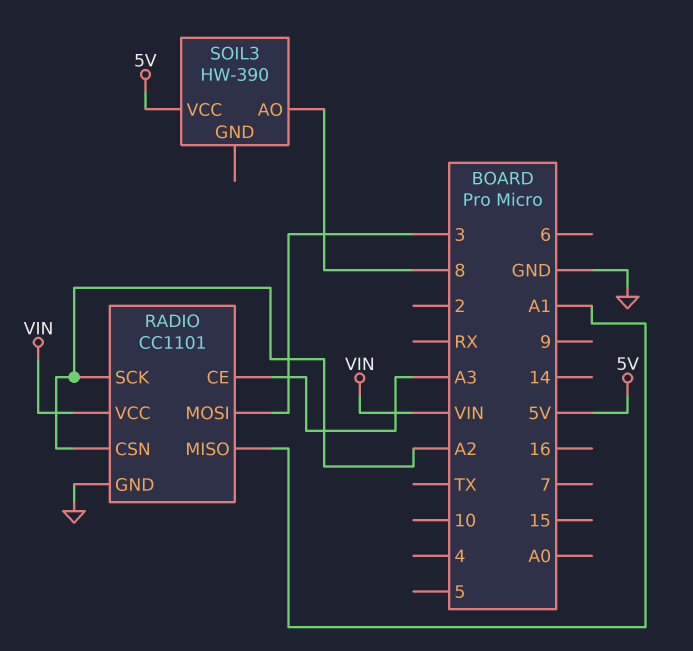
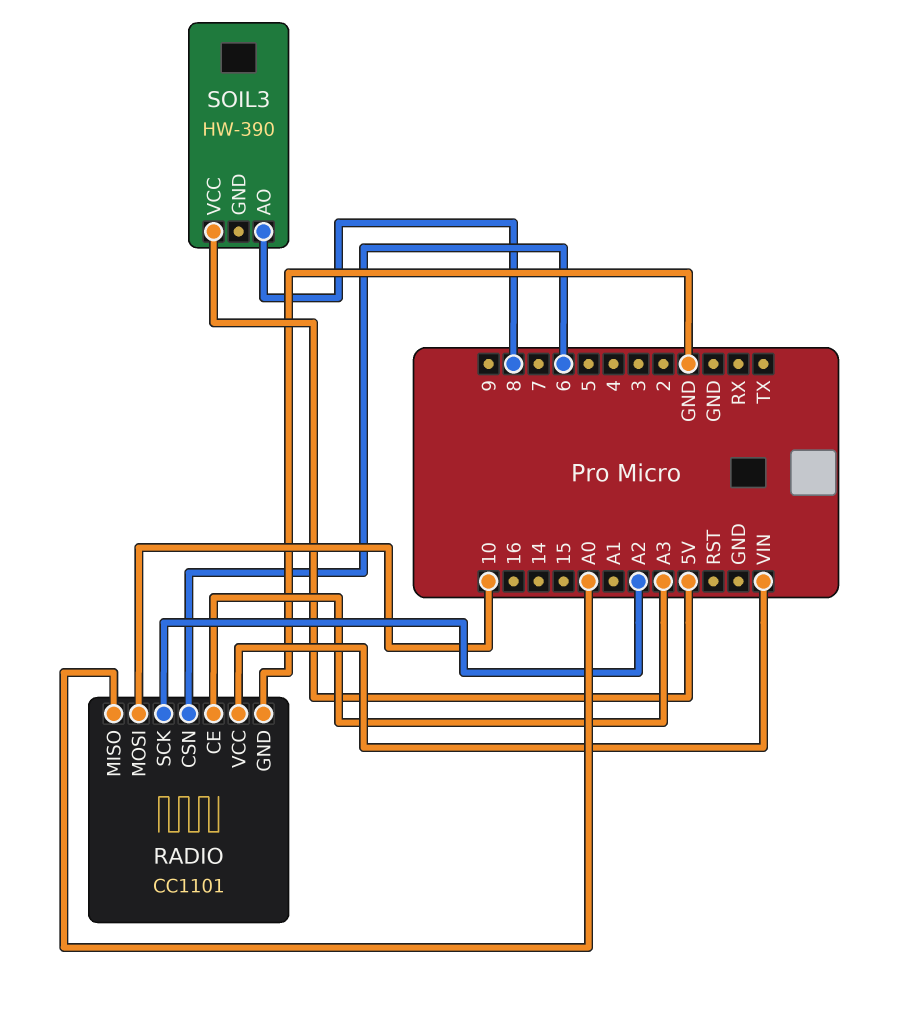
RADIO pin CSN: A2 -> 6
RADIO pin MISO: A1 -> A0
RADIO pin MOSI: 3 -> 10

